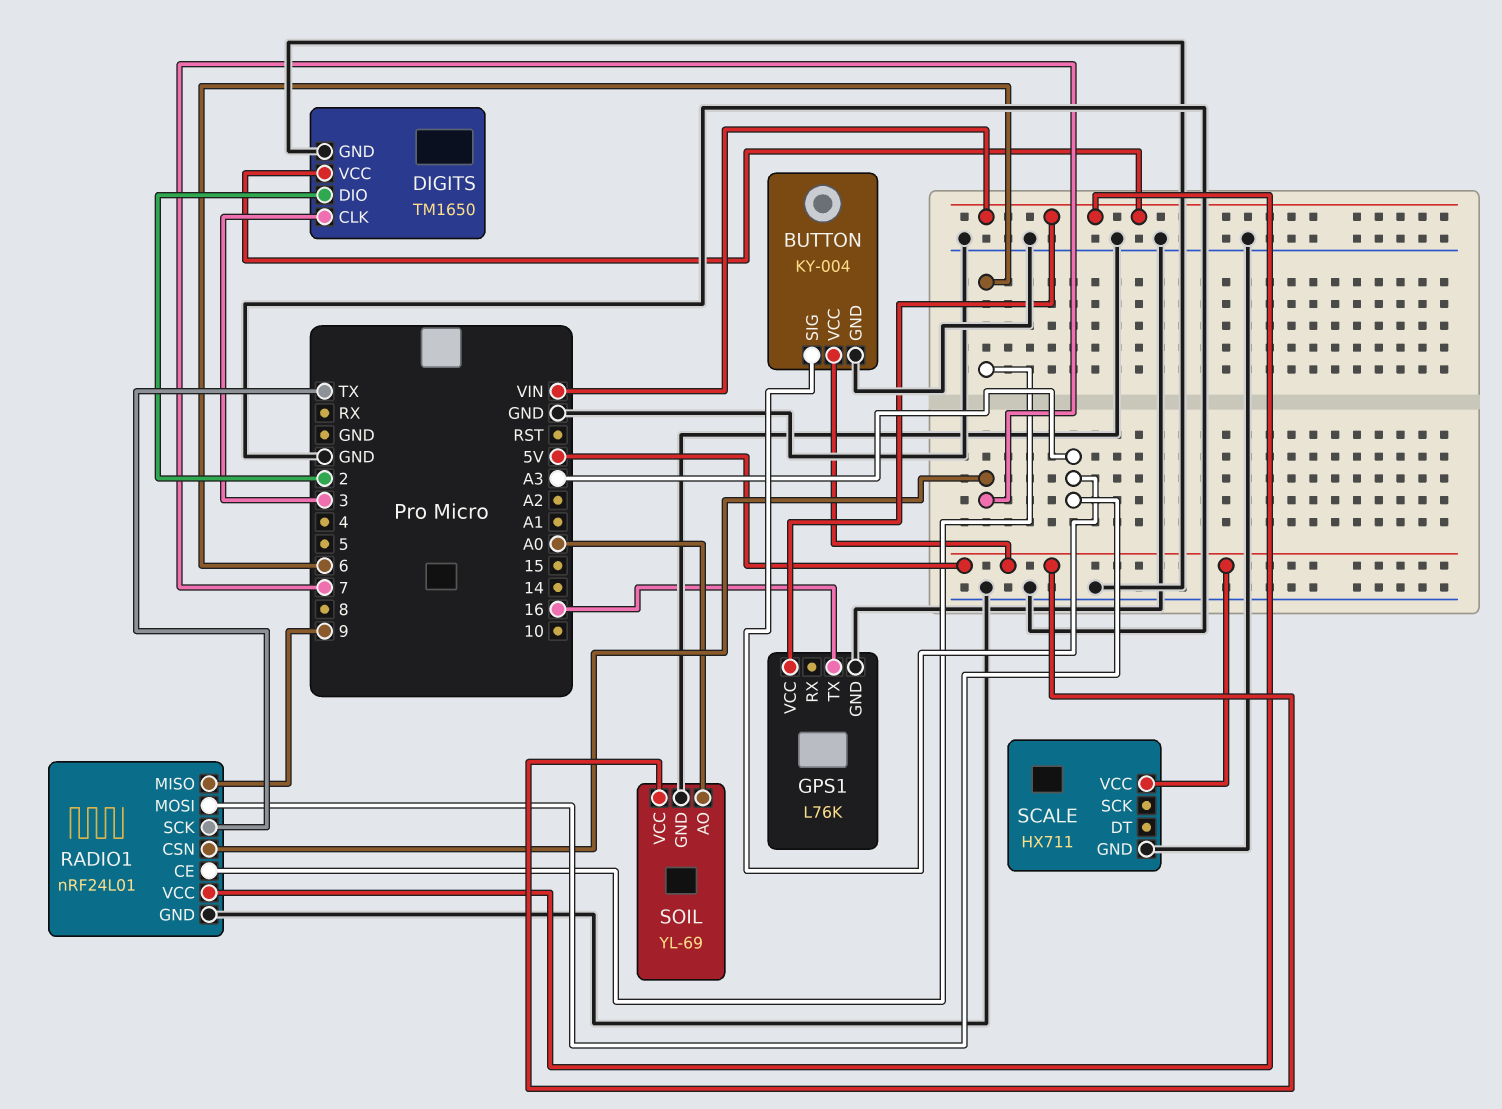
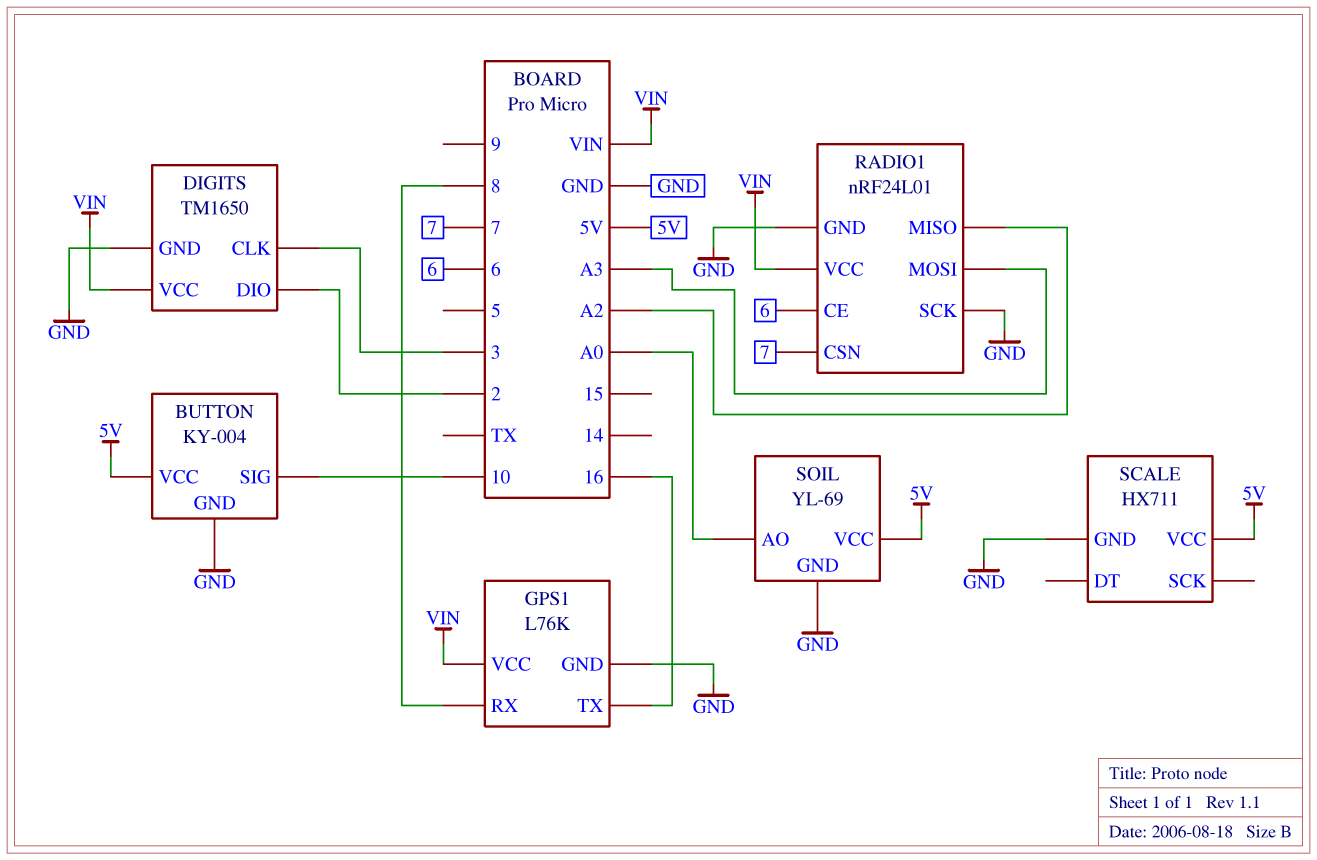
BUTTON pin SIG: A3 -> 10
GPS1 pin RX: none -> 8
RADIO1 pin MISO: 9 -> A2
RADIO1 pin SCK: TX -> GND

